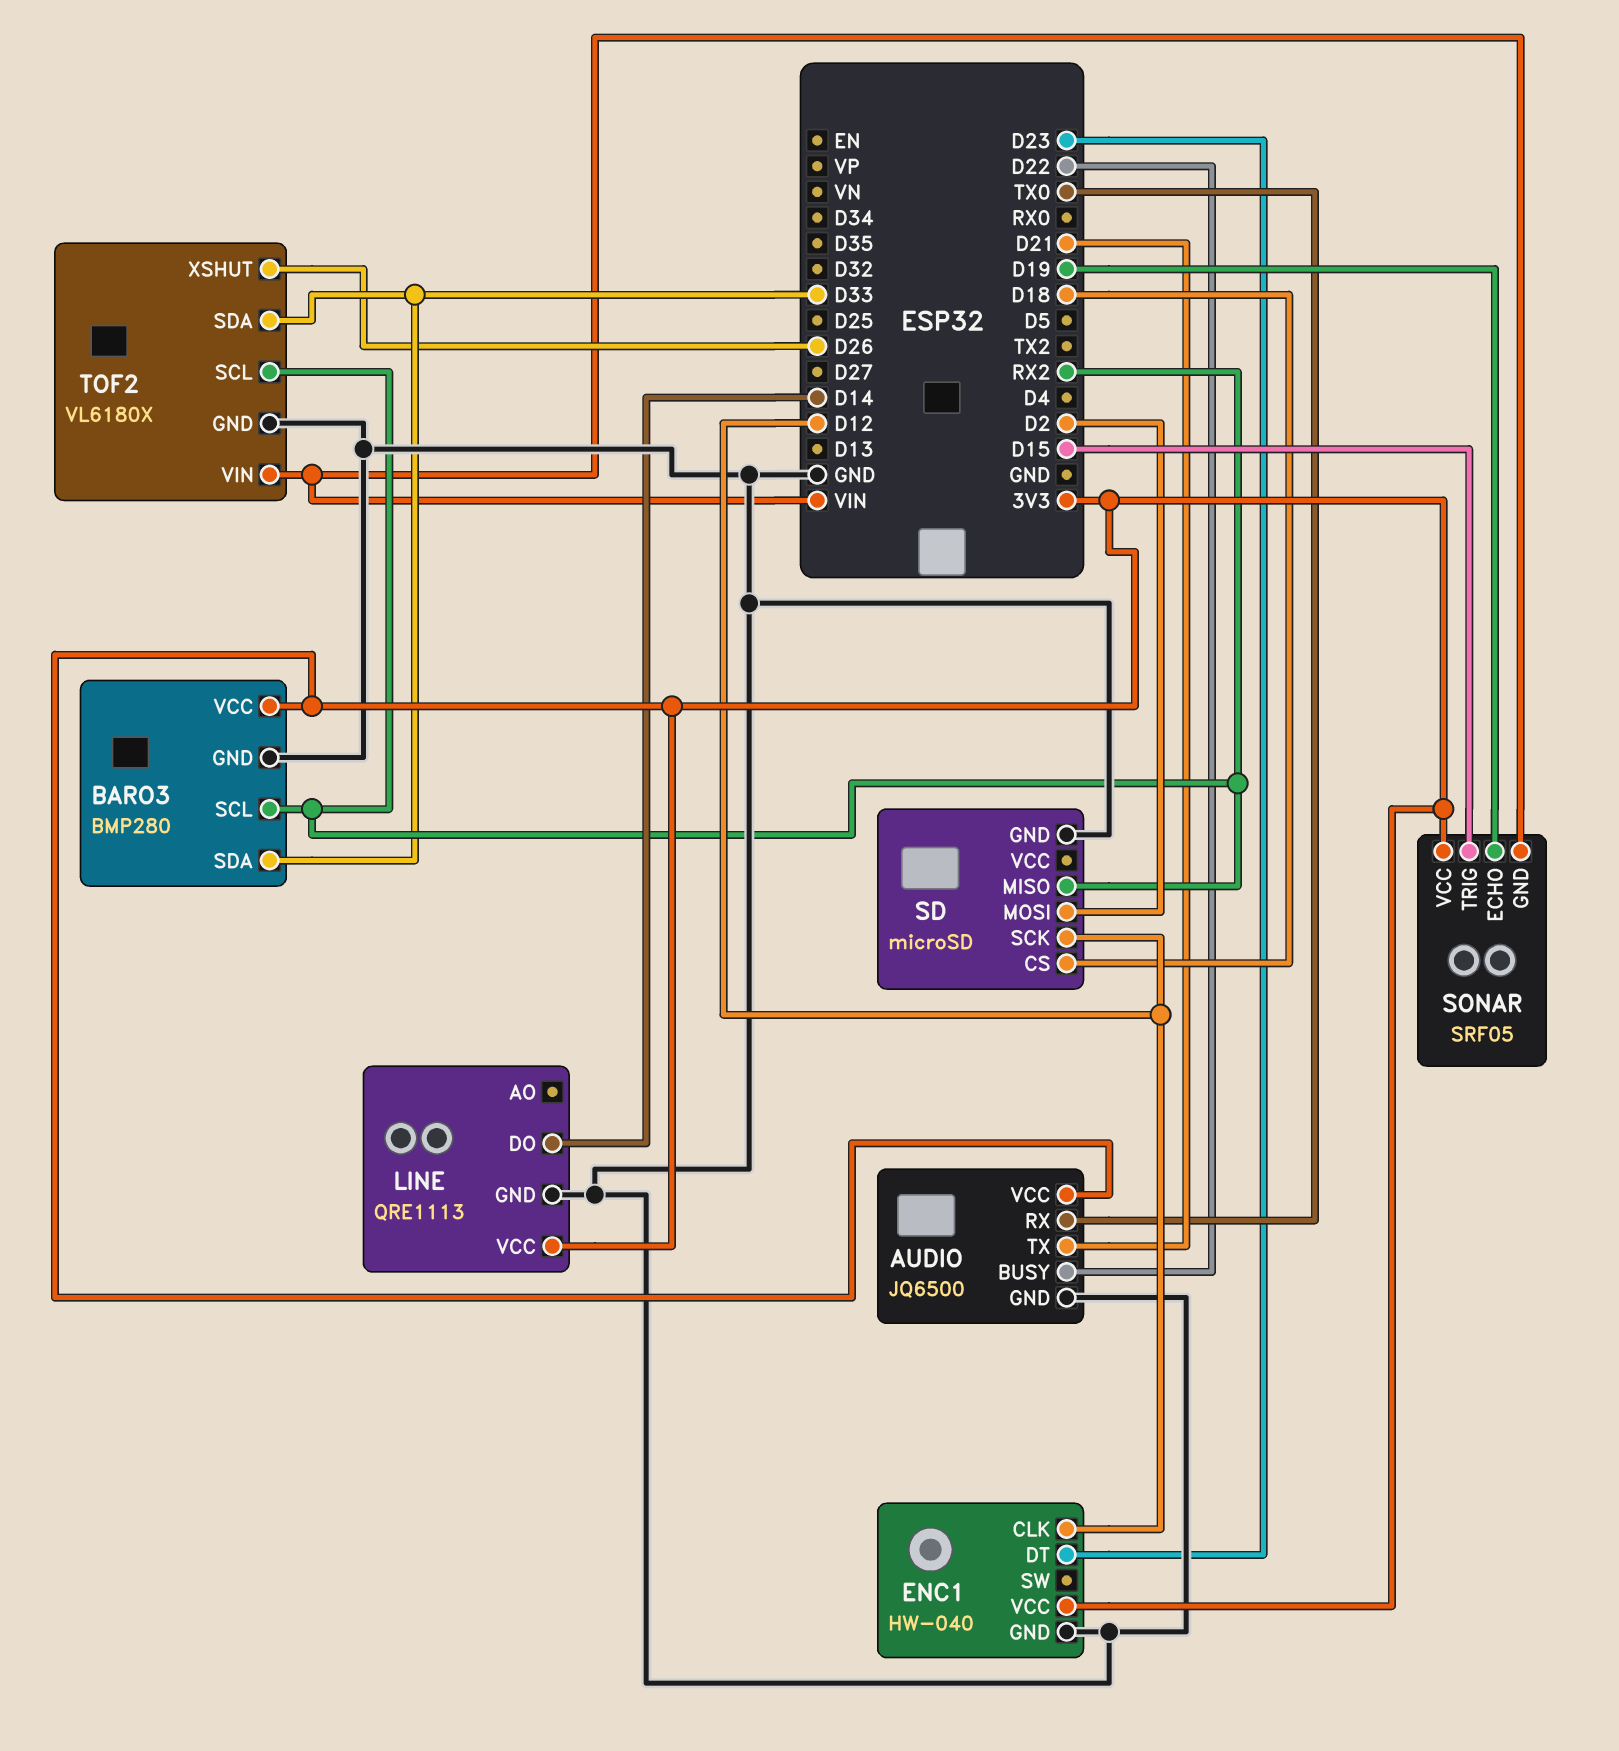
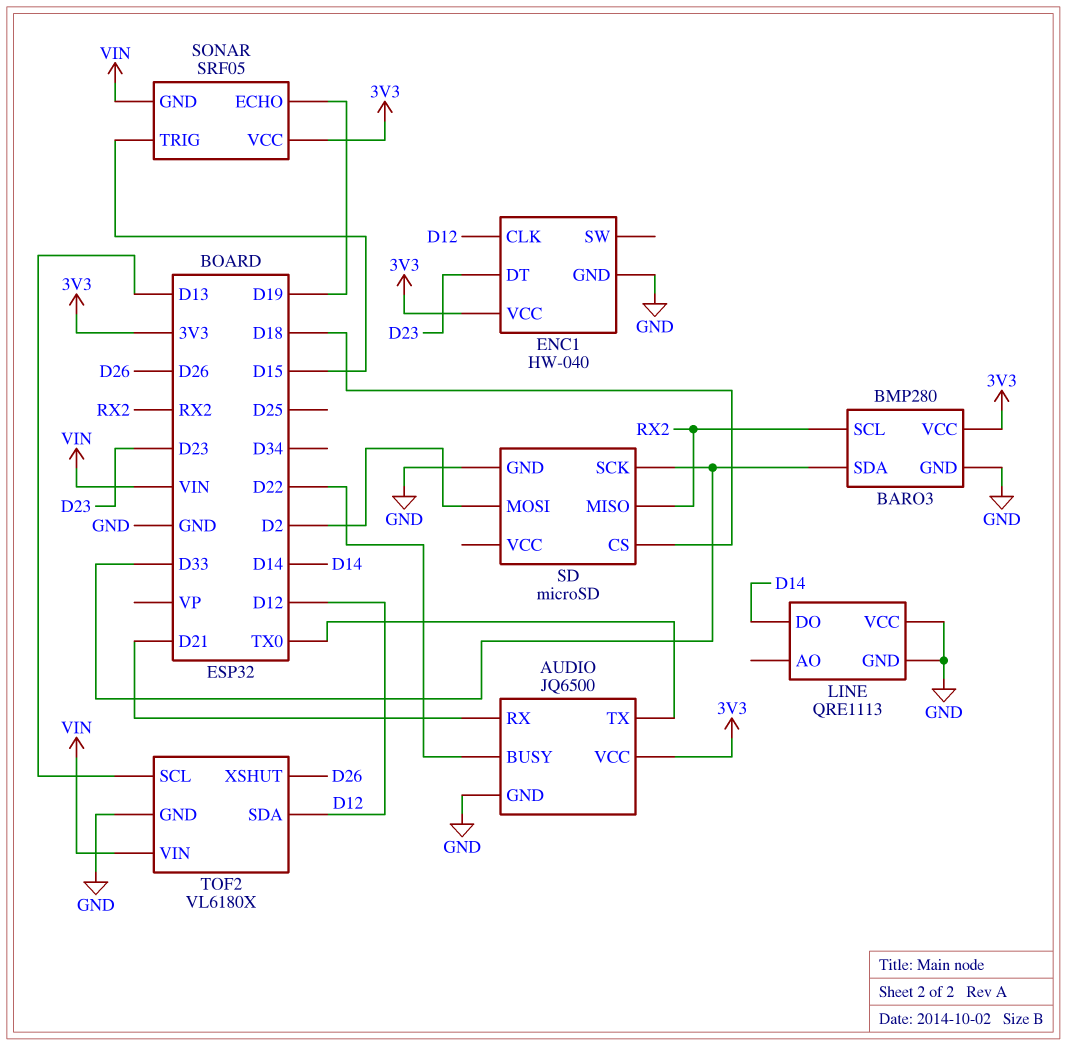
AUDIO pin RX: TX0 -> D21
AUDIO pin TX: D21 -> TX0
LINE pin VCC: 3V3 -> GND
SD pin SCK: D12 -> D33
TOF2 pin SCL: RX2 -> D13
TOF2 pin SDA: D33 -> D12

